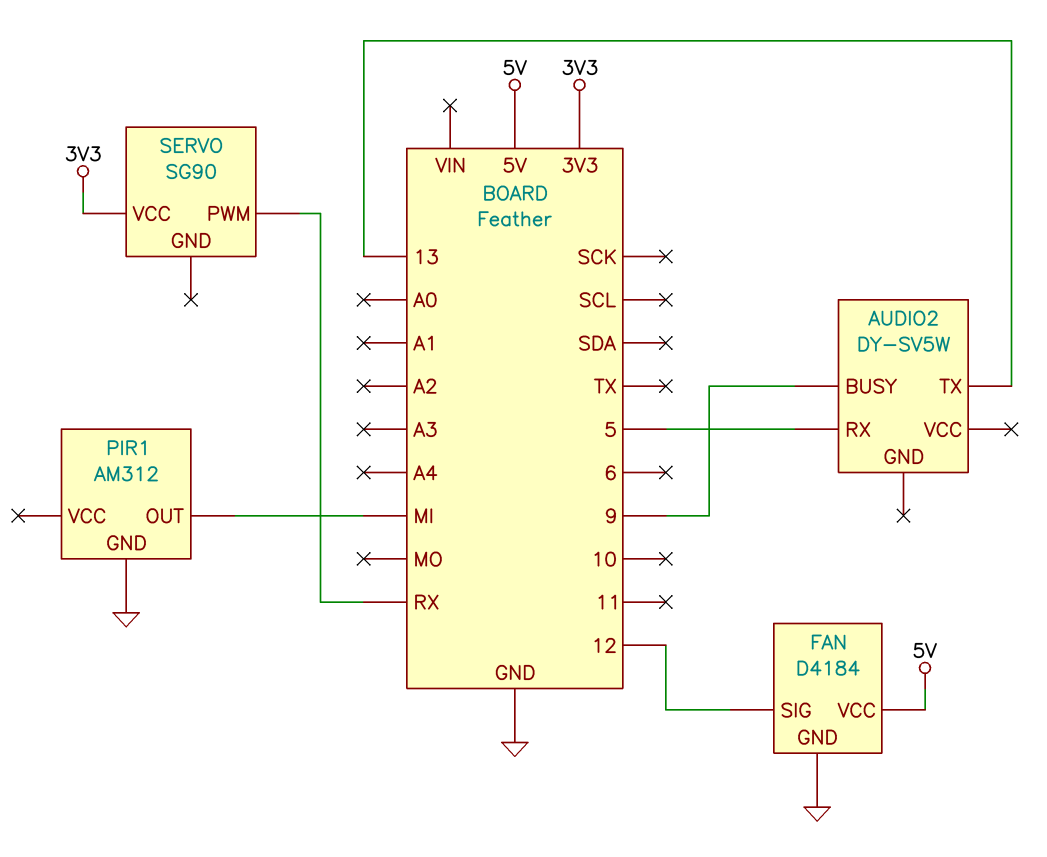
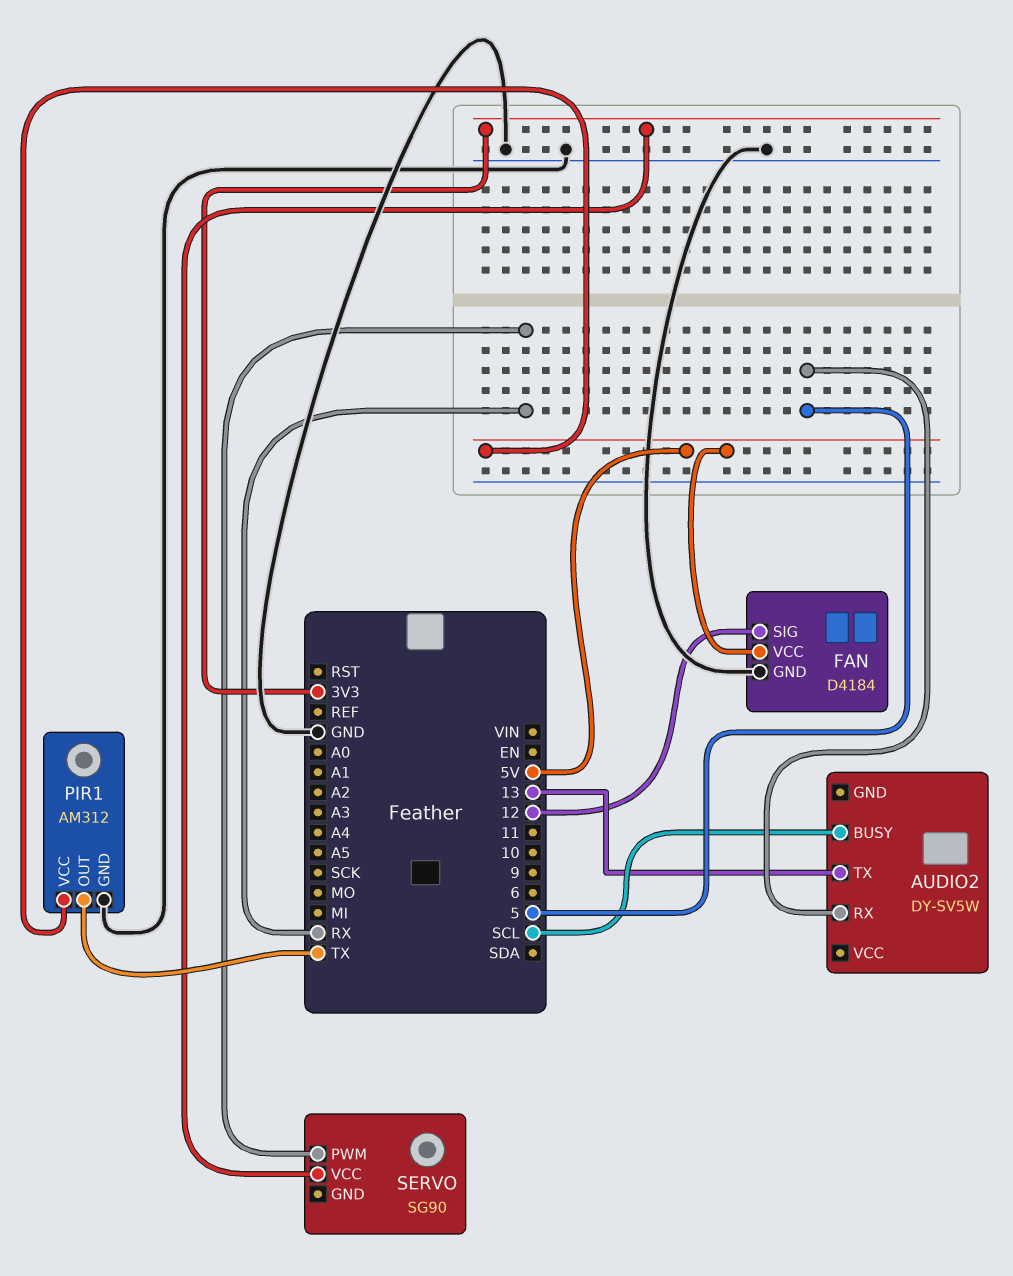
AUDIO2 pin BUSY: 9 -> SCL
PIR1 pin OUT: MI -> TX
PIR1 pin VCC: none -> 5V

